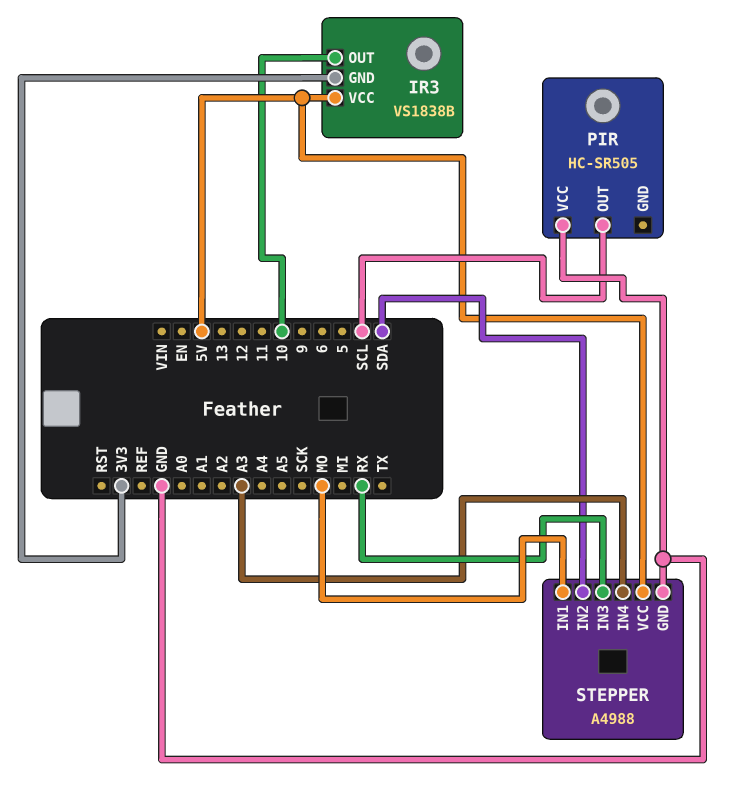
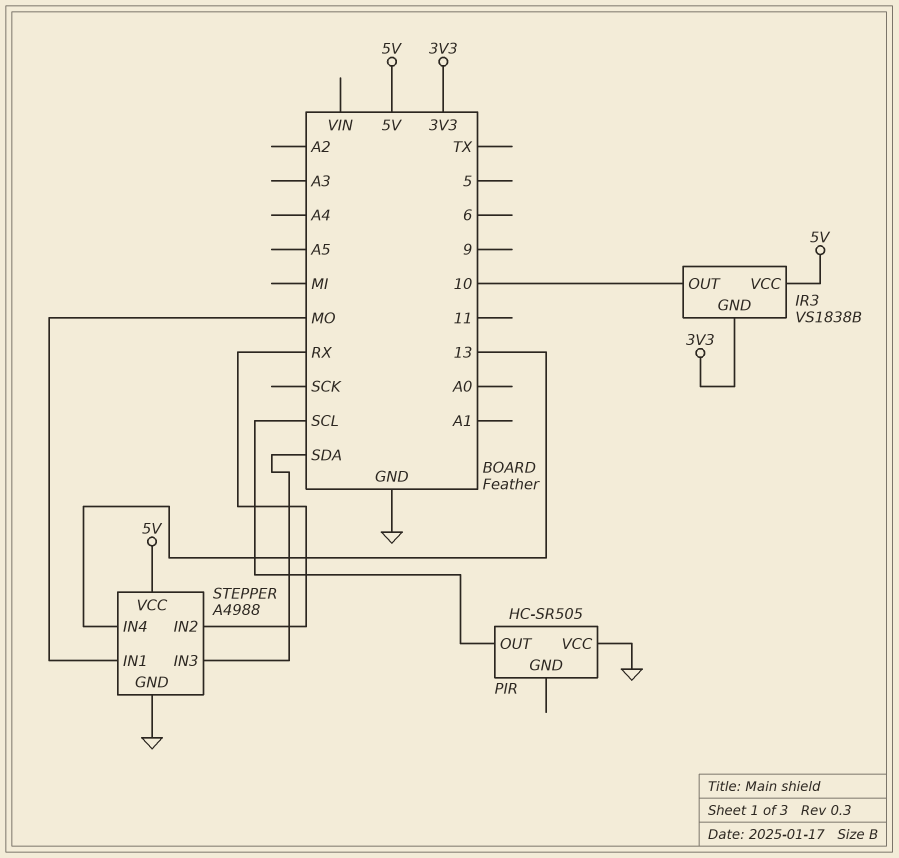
STEPPER pin IN2: SDA -> RX
STEPPER pin IN3: RX -> SDA
STEPPER pin IN4: A3 -> 13

